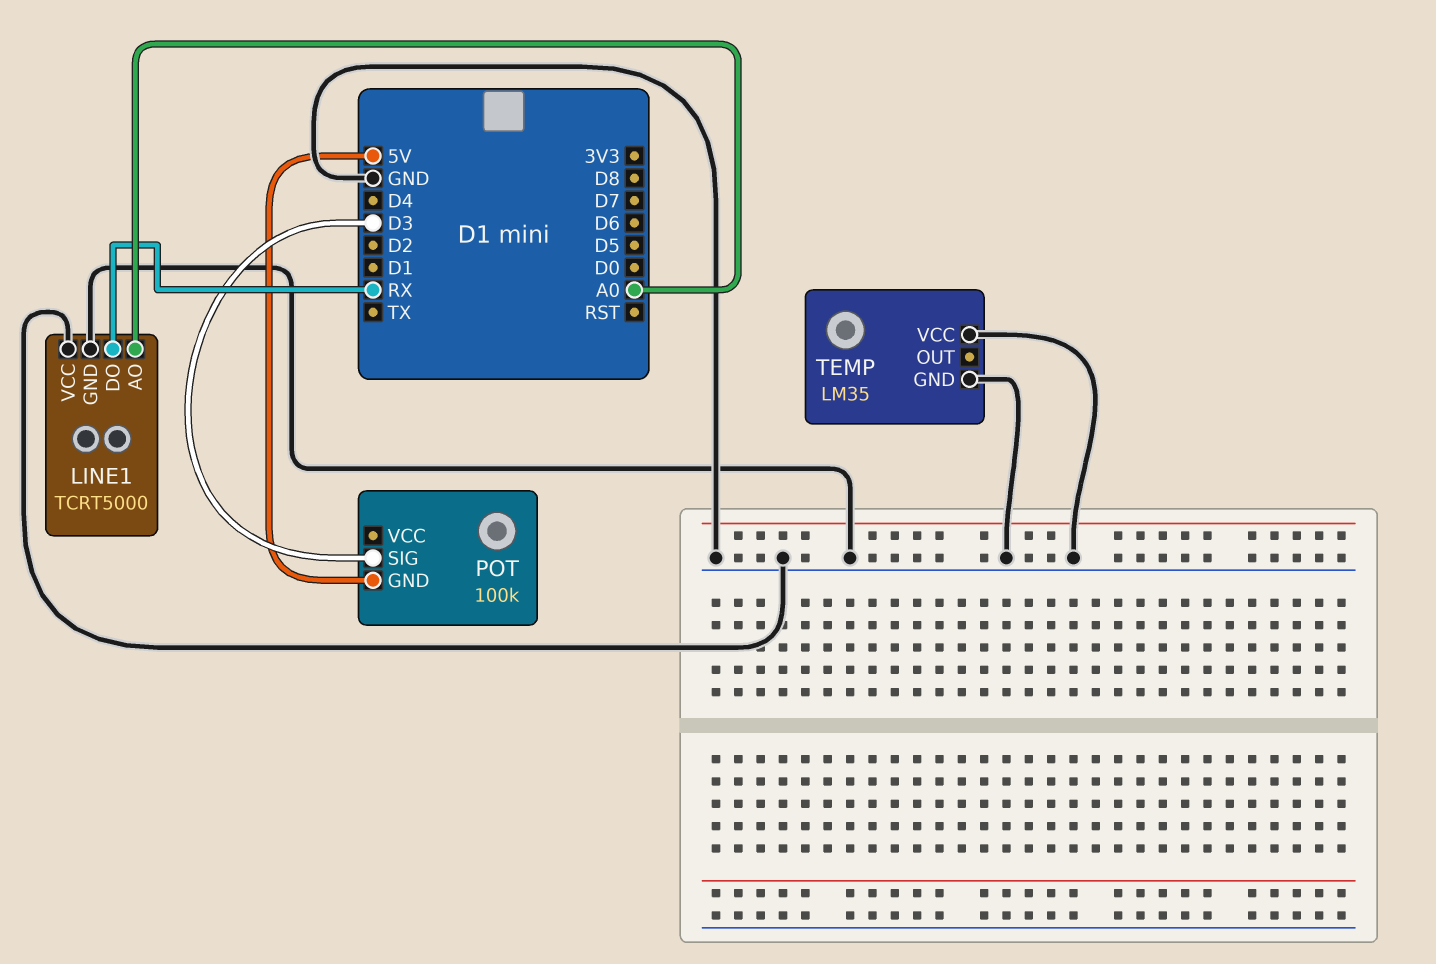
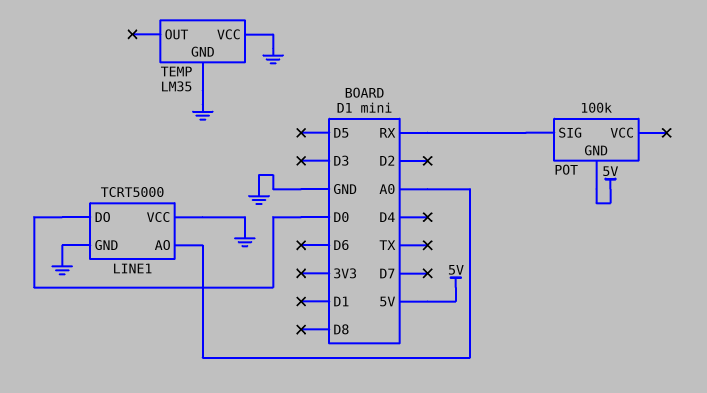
LINE1 pin DO: RX -> D0
POT pin SIG: D3 -> RX

